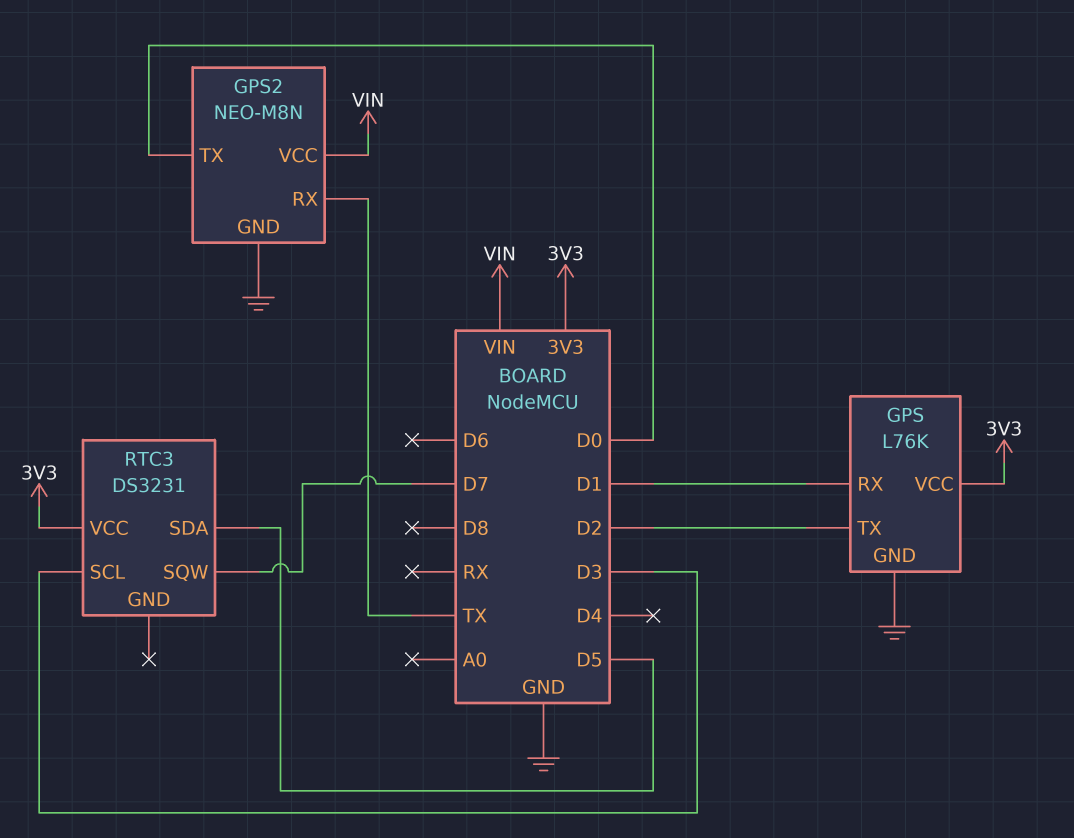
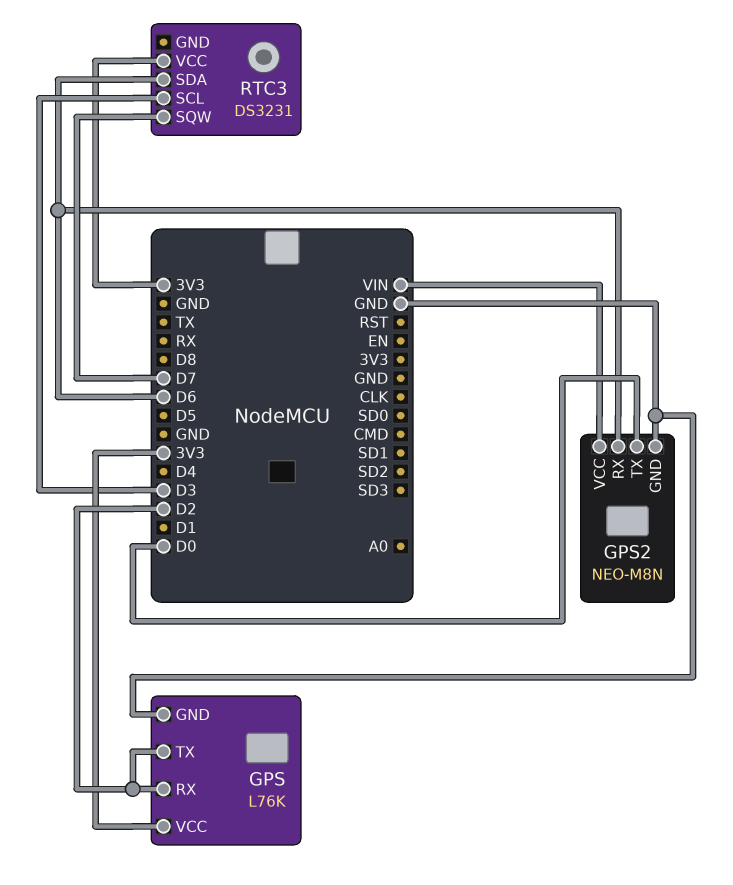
GPS pin RX: D1 -> D2
GPS2 pin RX: TX -> D6
RTC3 pin SDA: D5 -> D6

